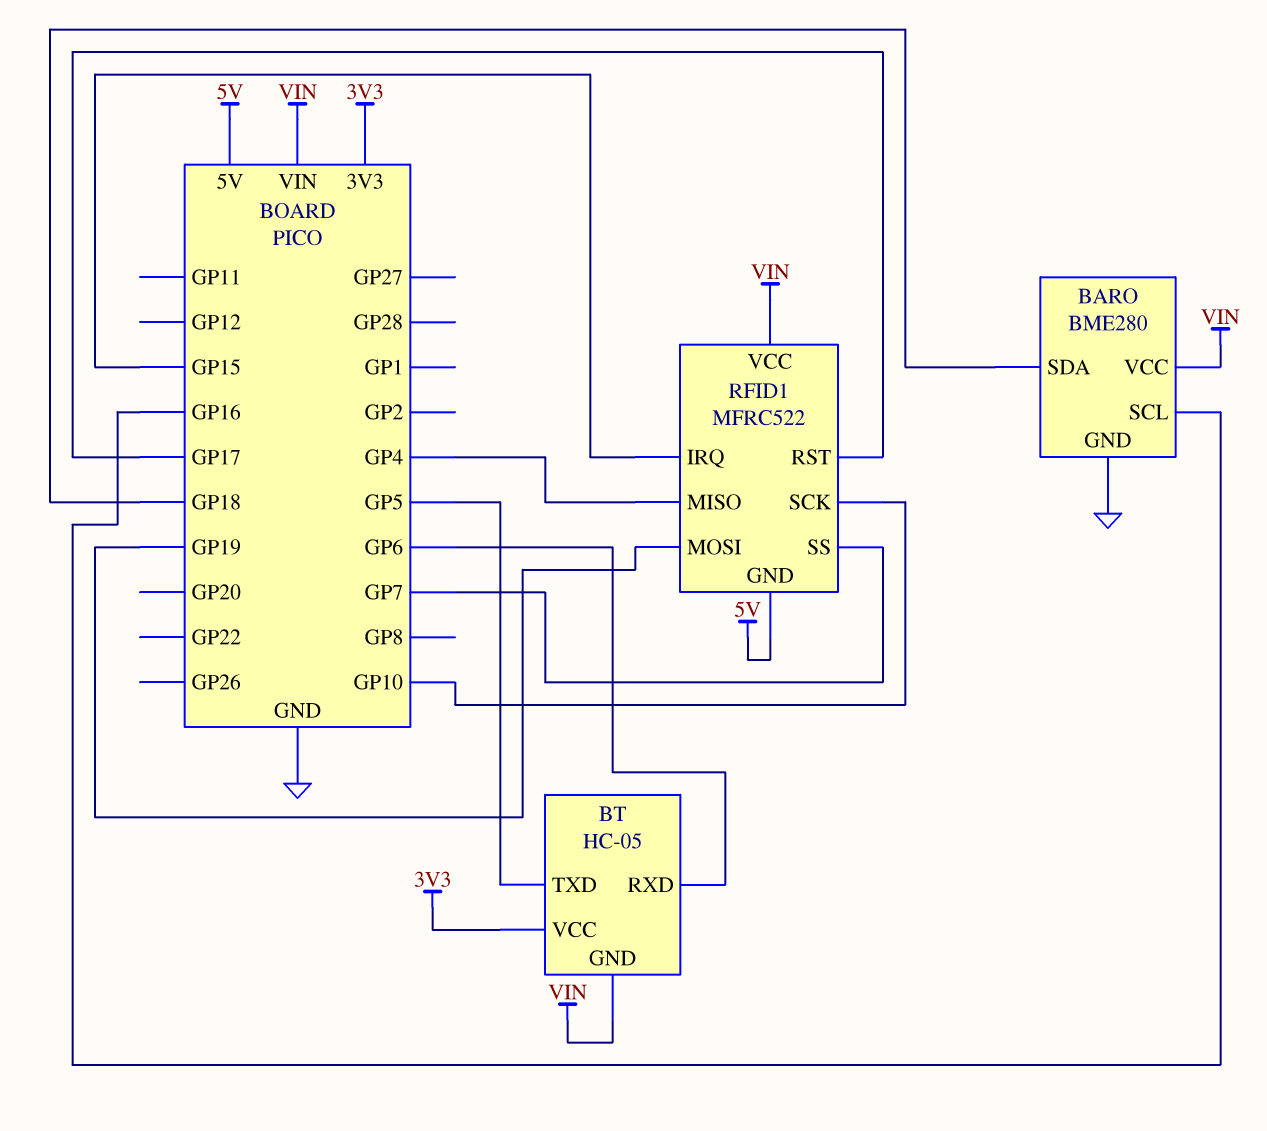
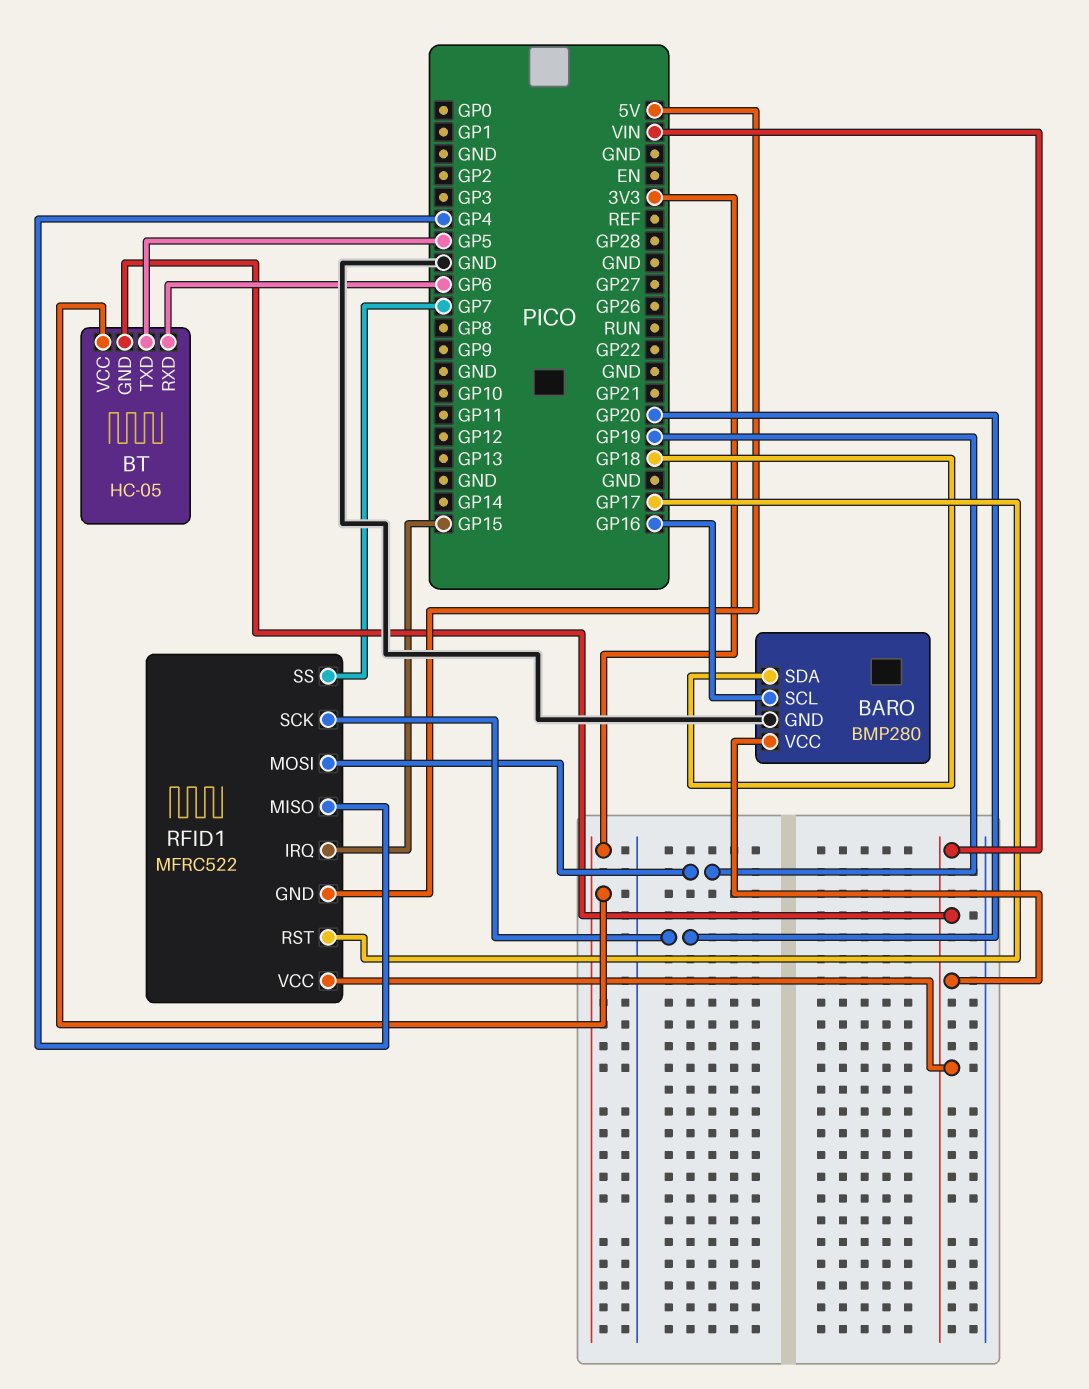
BARO: BME280 -> BMP280
RFID1 pin SCK: GP10 -> GP20

